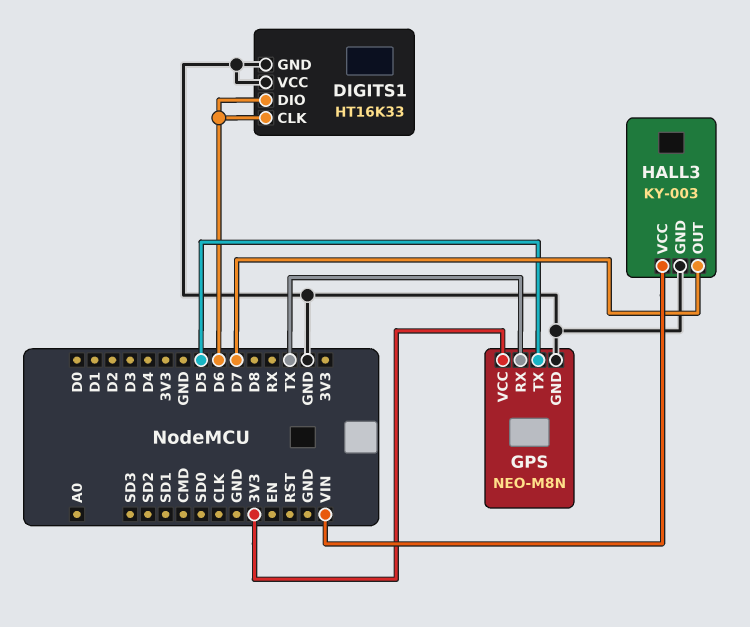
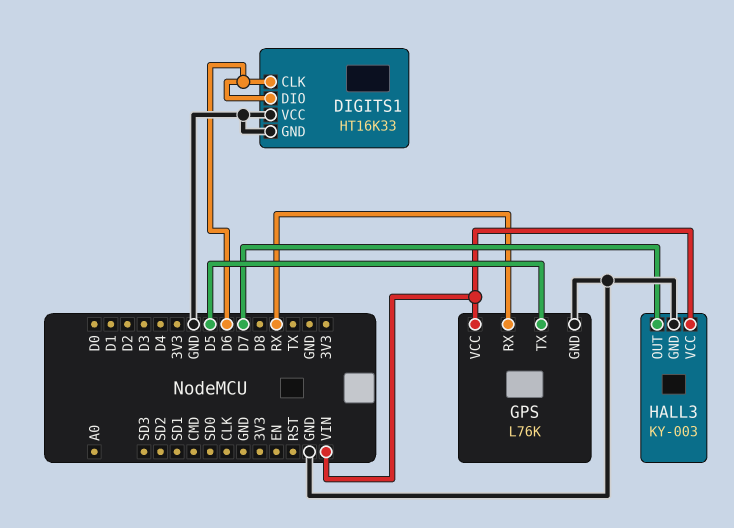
GPS: NEO-M8N -> L76K
GPS pin RX: TX -> RX
GPS pin VCC: 3V3 -> VIN

